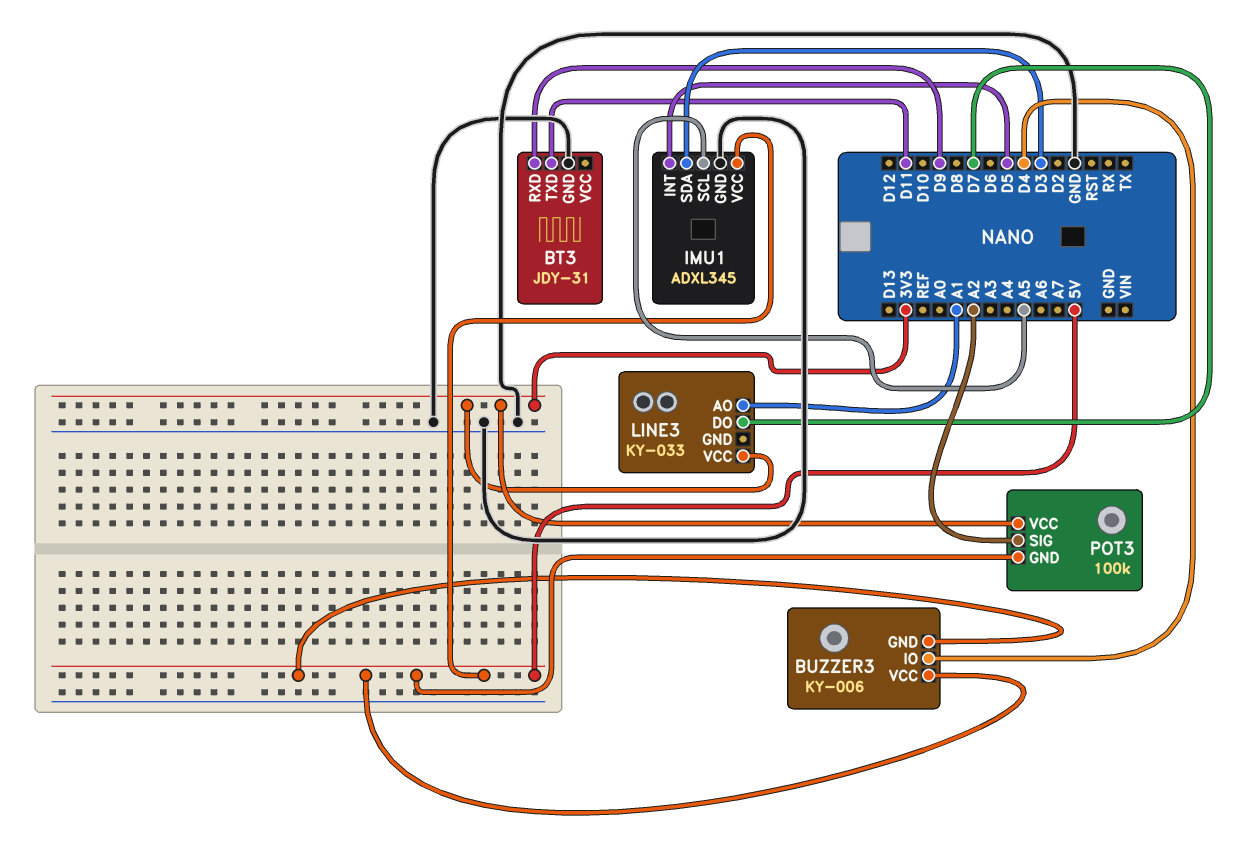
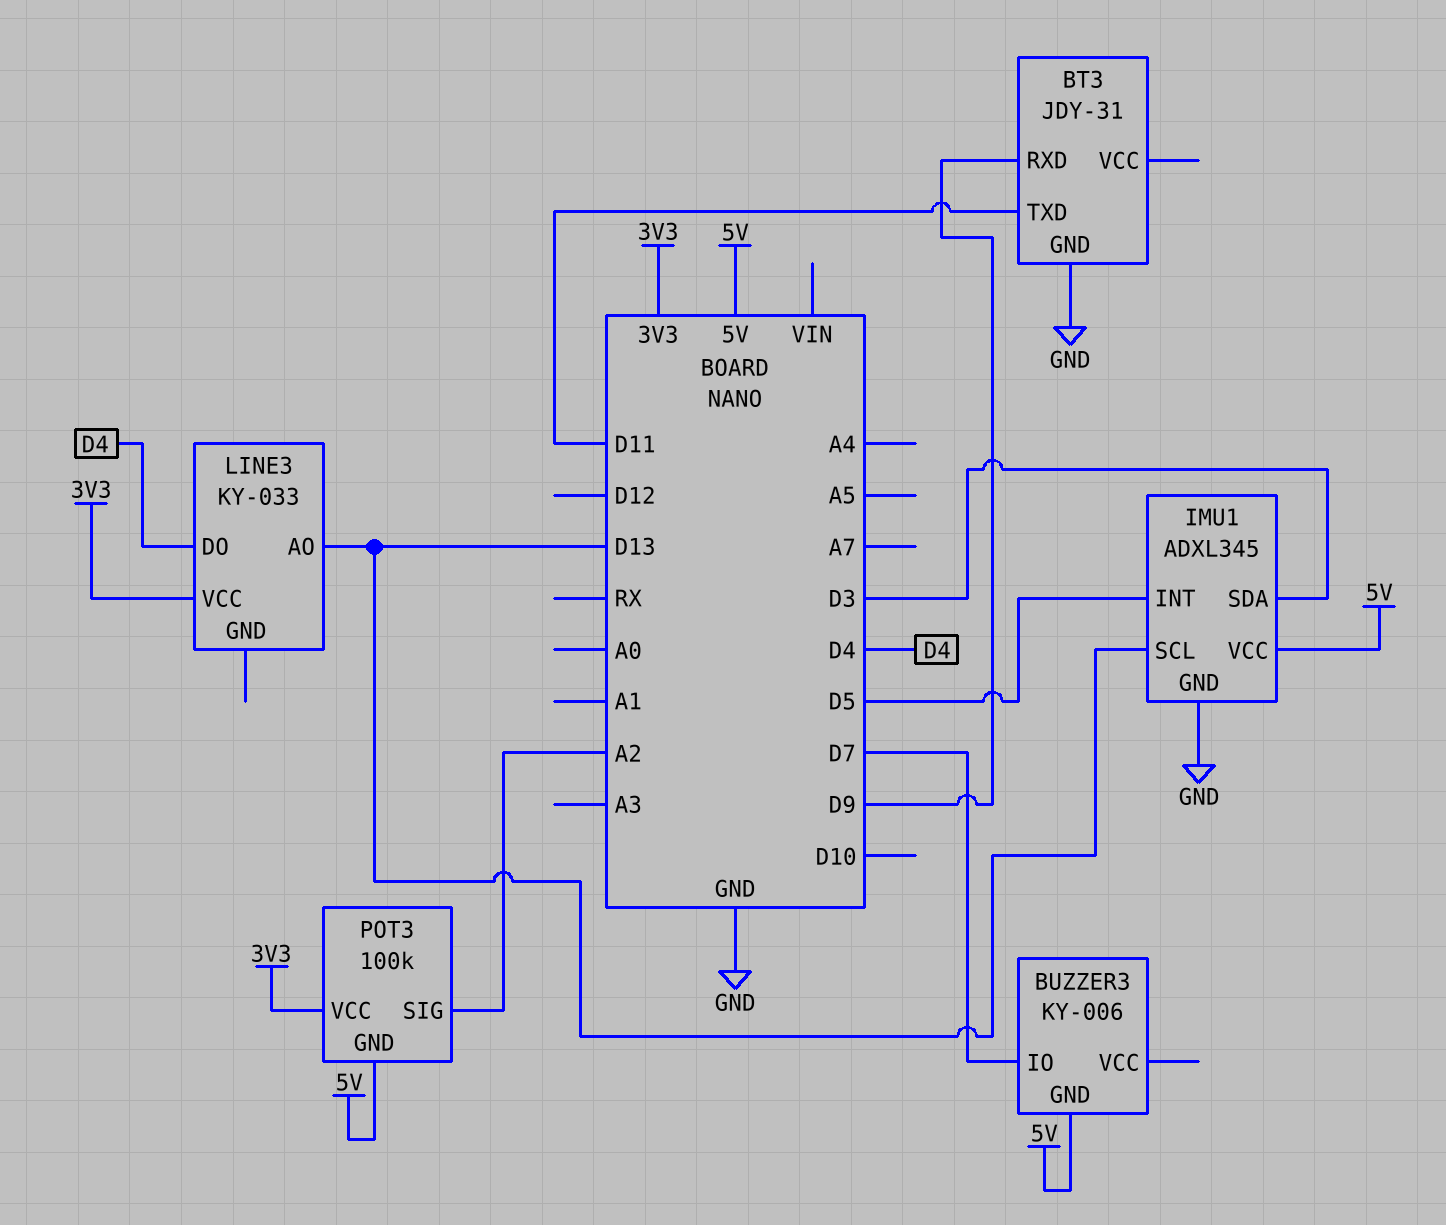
BUZZER3 pin IO: D4 -> D7
BUZZER3 pin VCC: 5V -> none
IMU1 pin SCL: A5 -> D13
LINE3 pin AO: A1 -> D13
LINE3 pin DO: D7 -> D4

